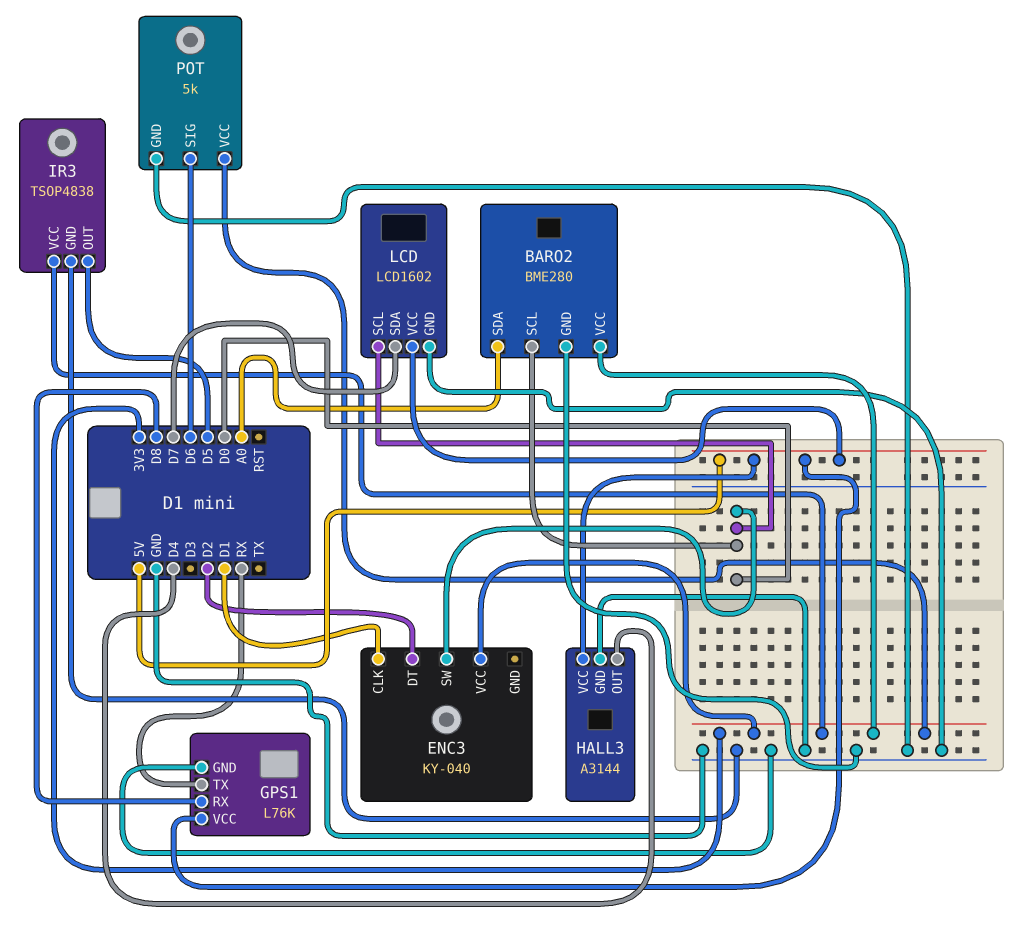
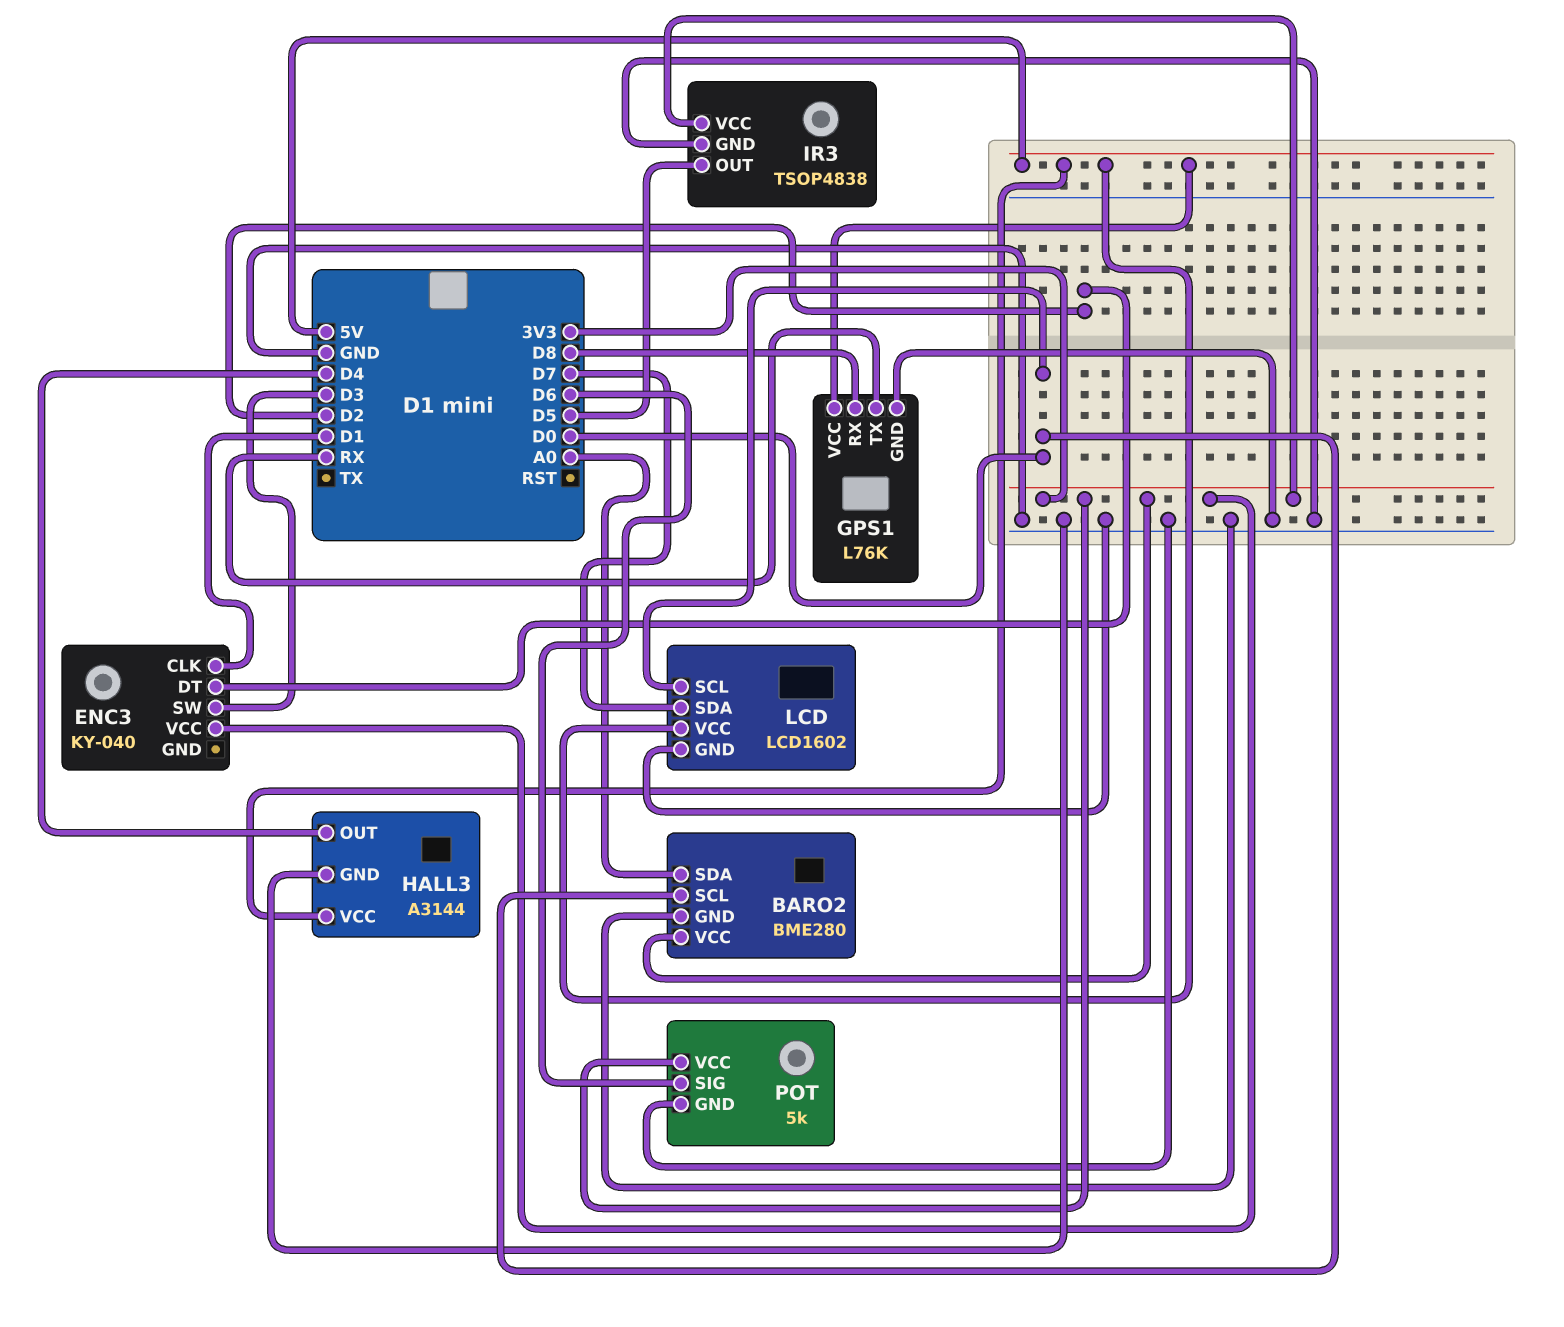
ENC3 pin SW: D0 -> D3

